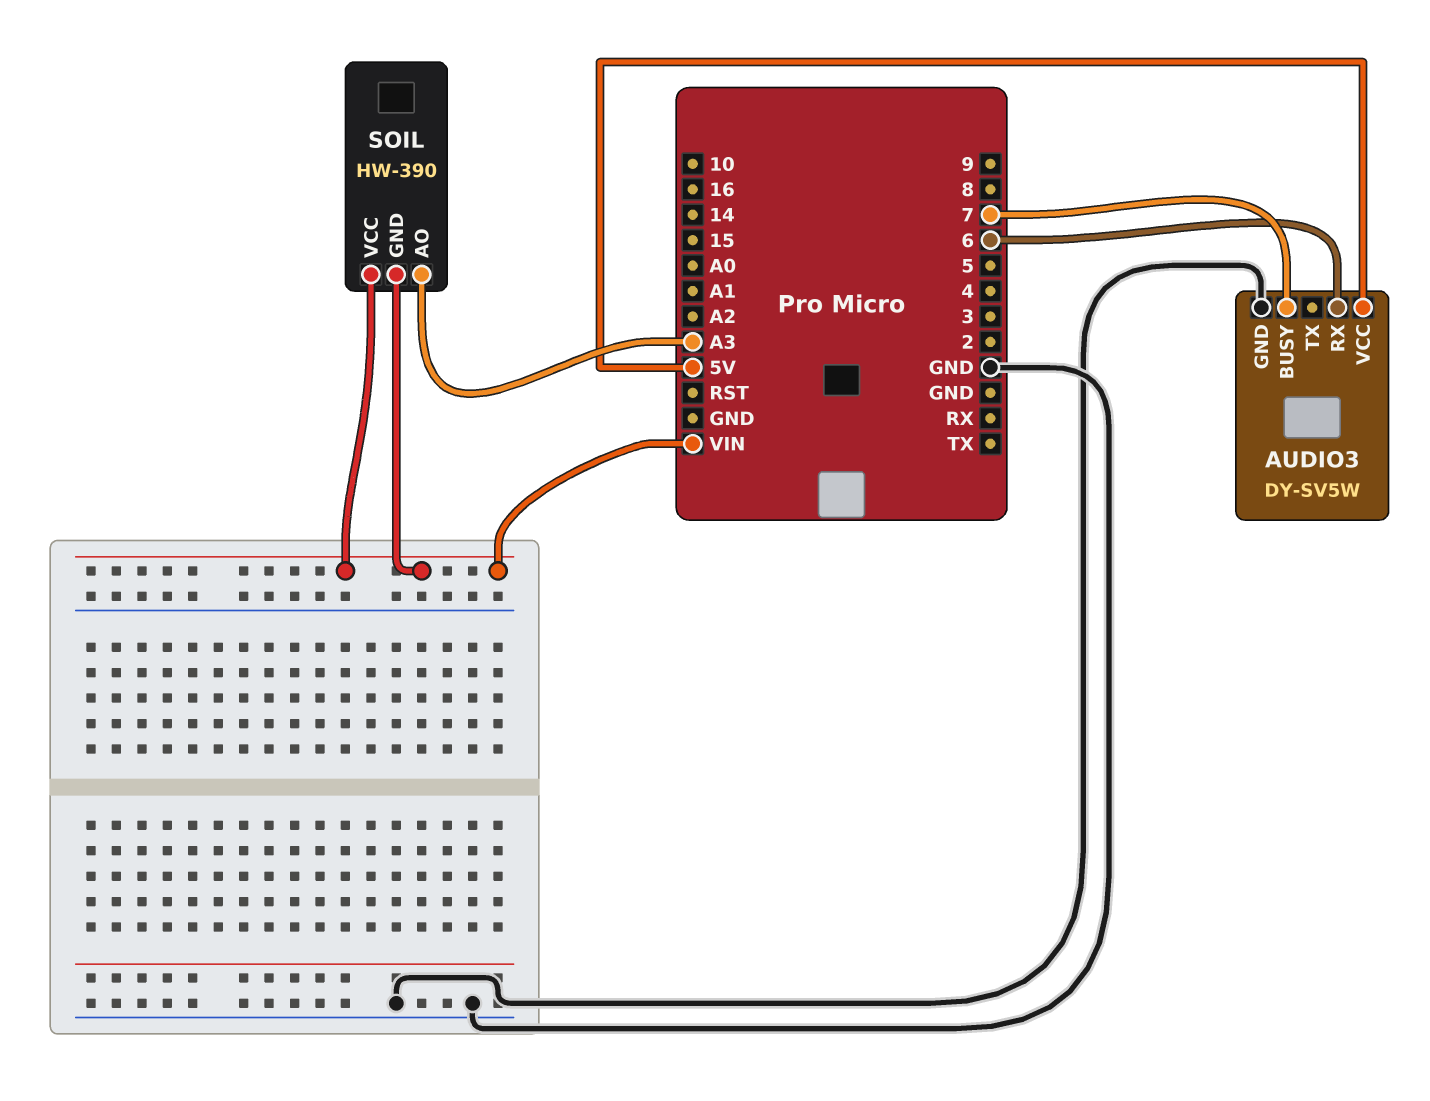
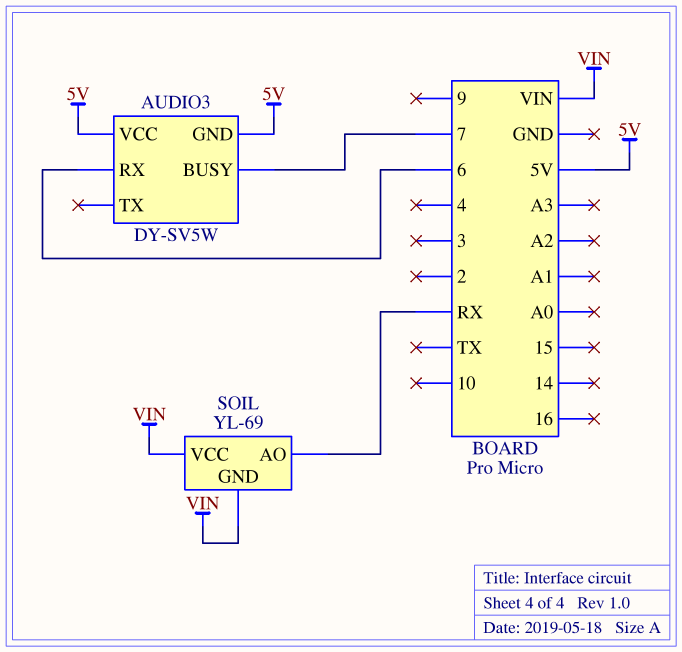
AUDIO3 pin GND: GND -> 5V
SOIL: HW-390 -> YL-69
SOIL pin AO: A3 -> RX

